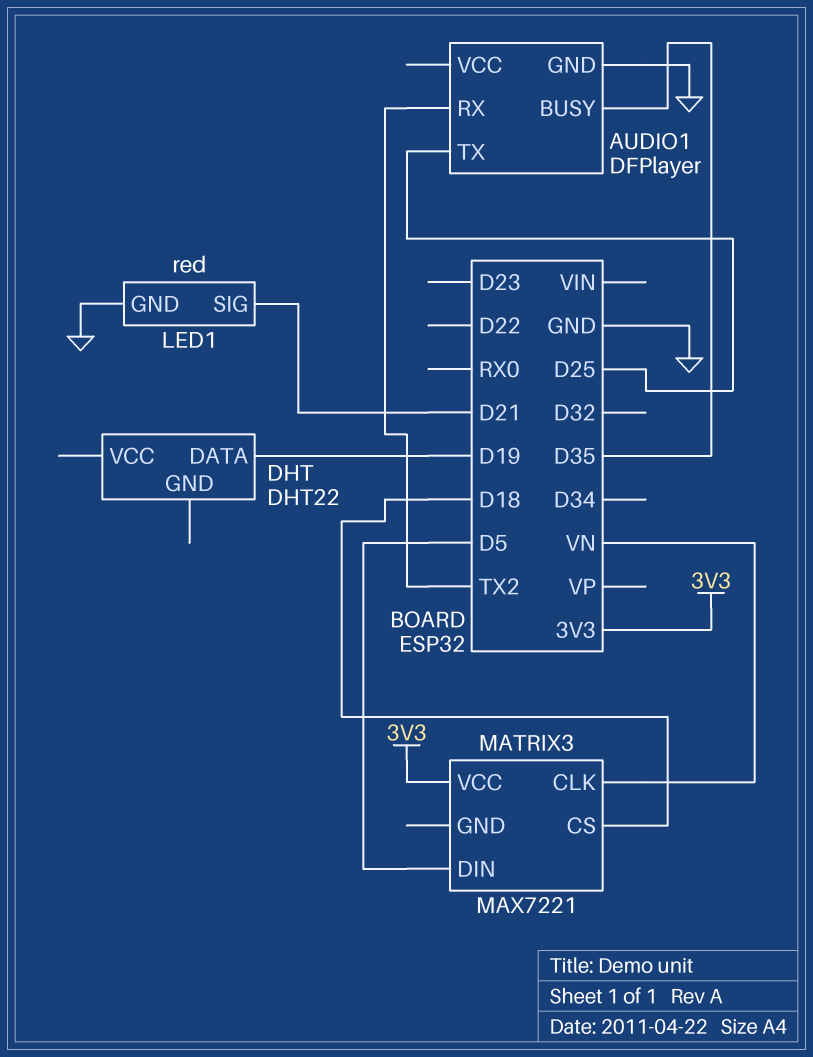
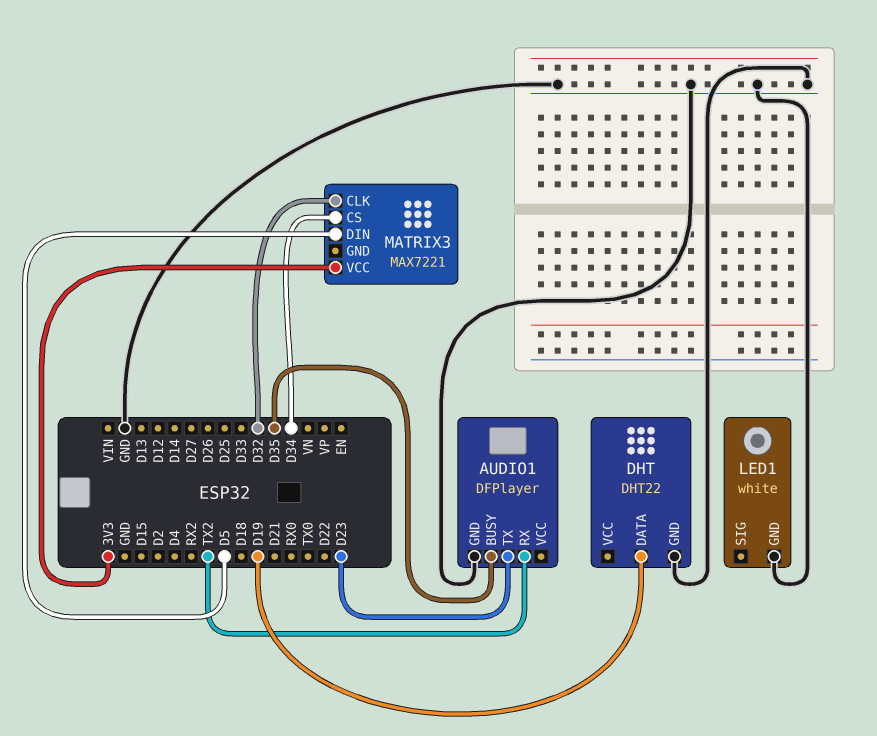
AUDIO1 pin TX: D25 -> D23
DHT pin GND: none -> GND
LED1: red -> white
LED1 pin SIG: D21 -> none
MATRIX3 pin CLK: VN -> D32
MATRIX3 pin CS: D18 -> D34

